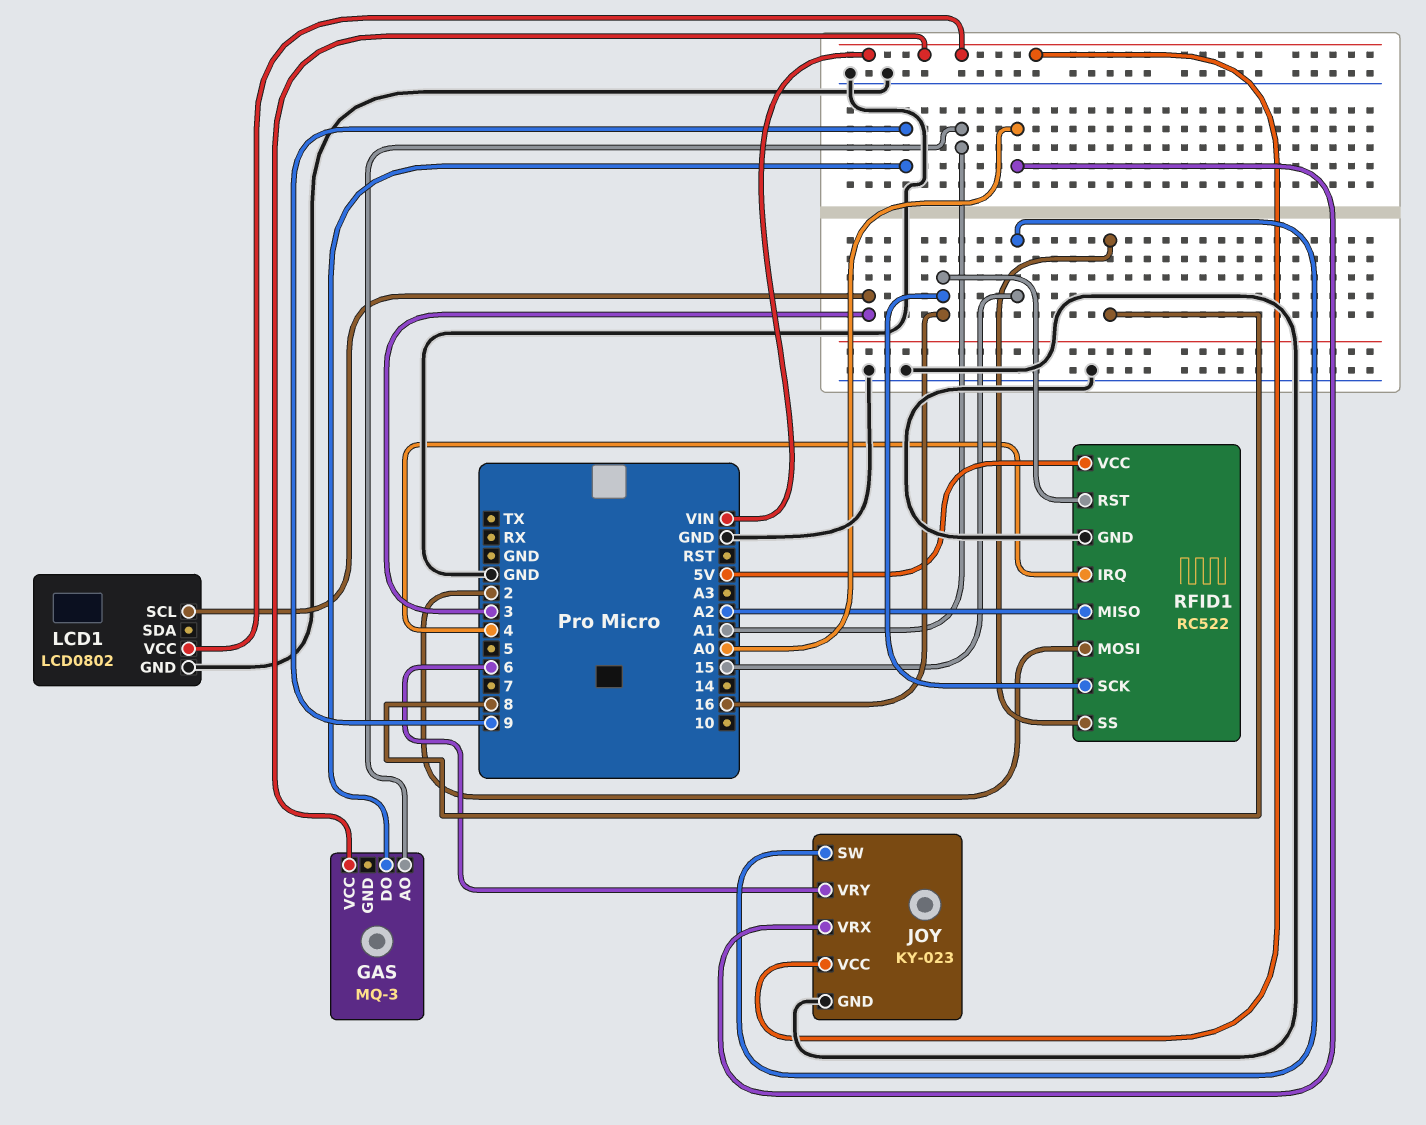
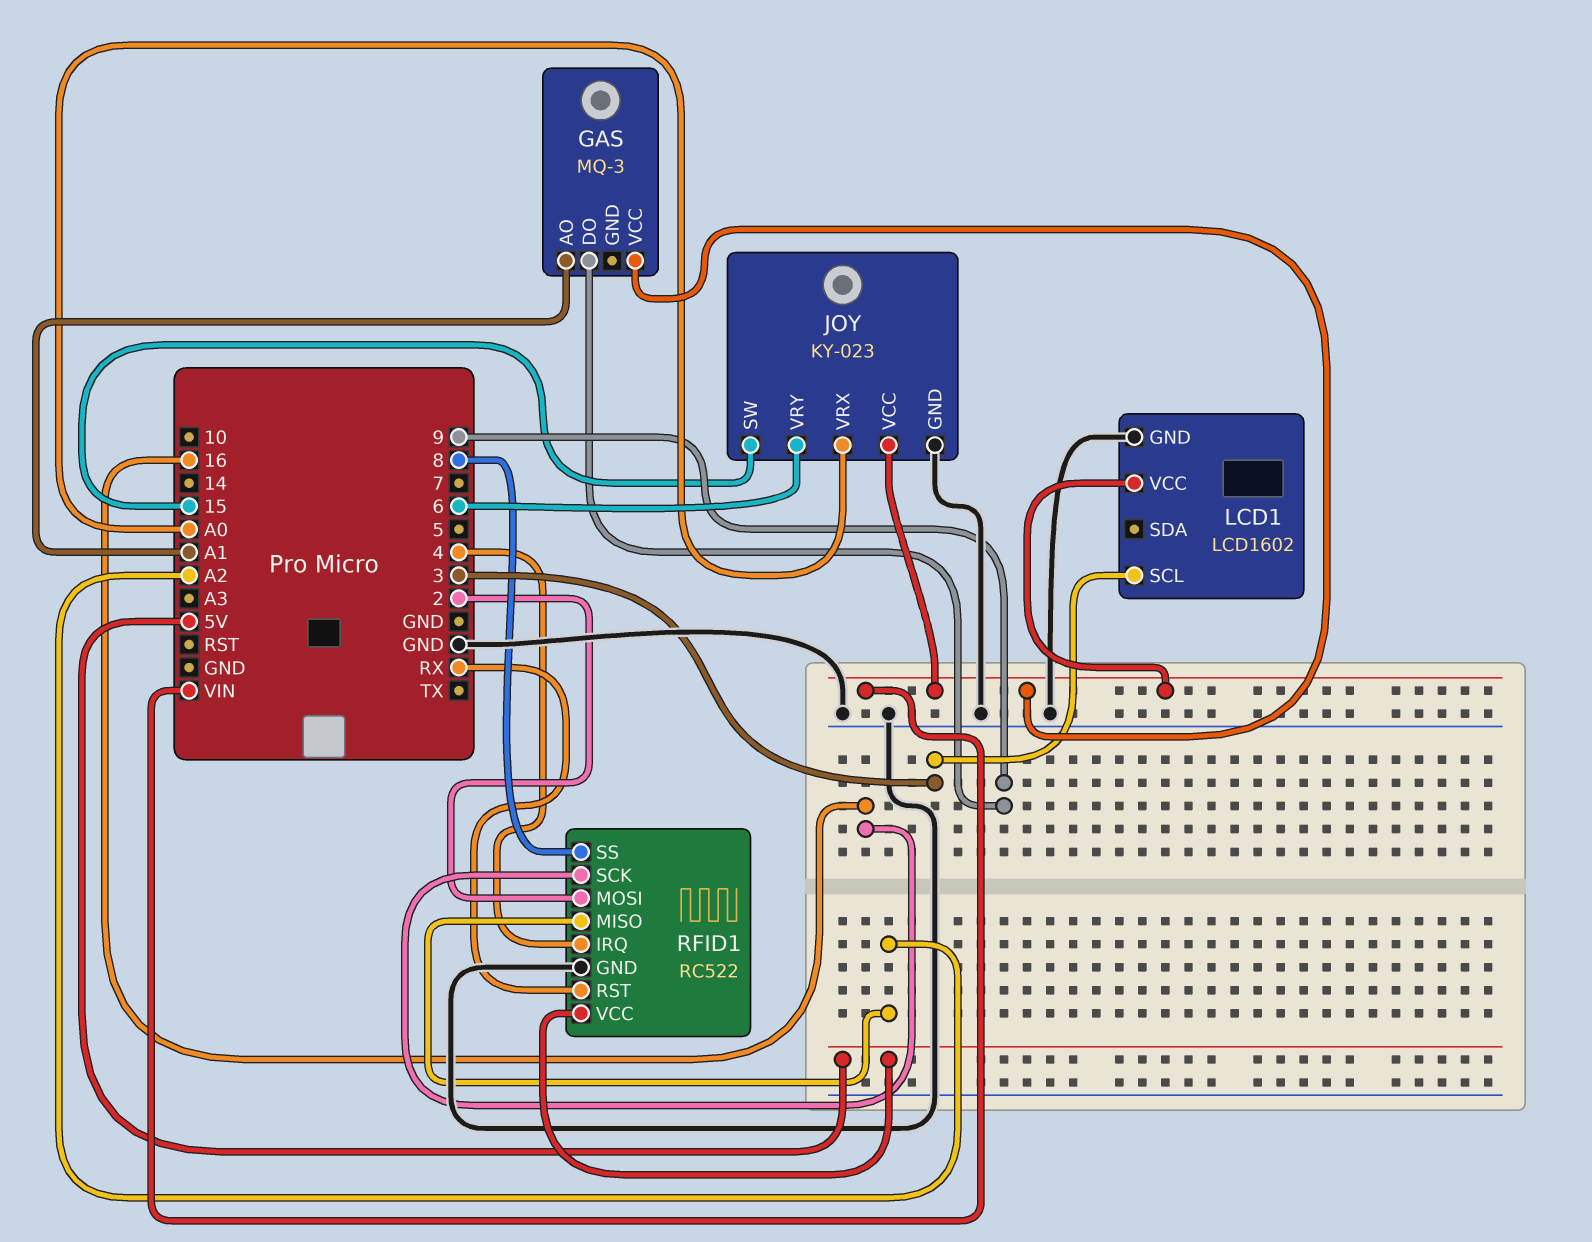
LCD1: LCD0802 -> LCD1602
RFID1 pin RST: 16 -> RX

